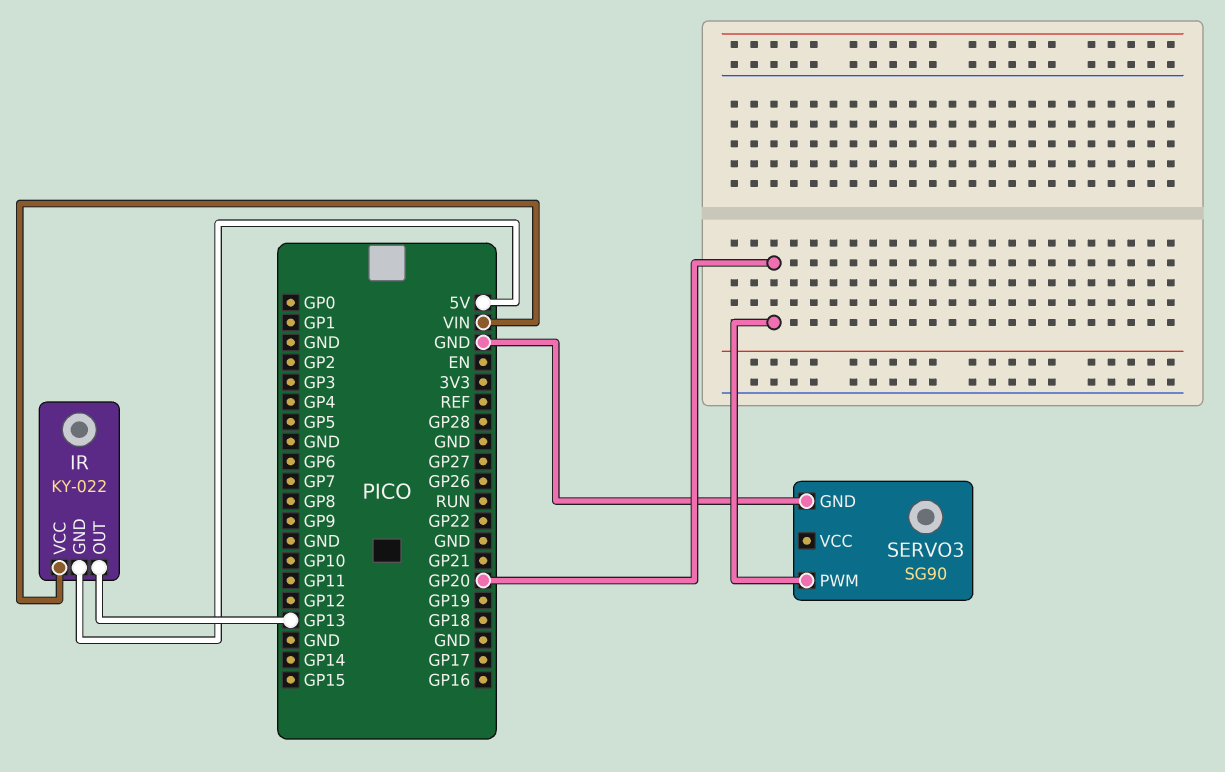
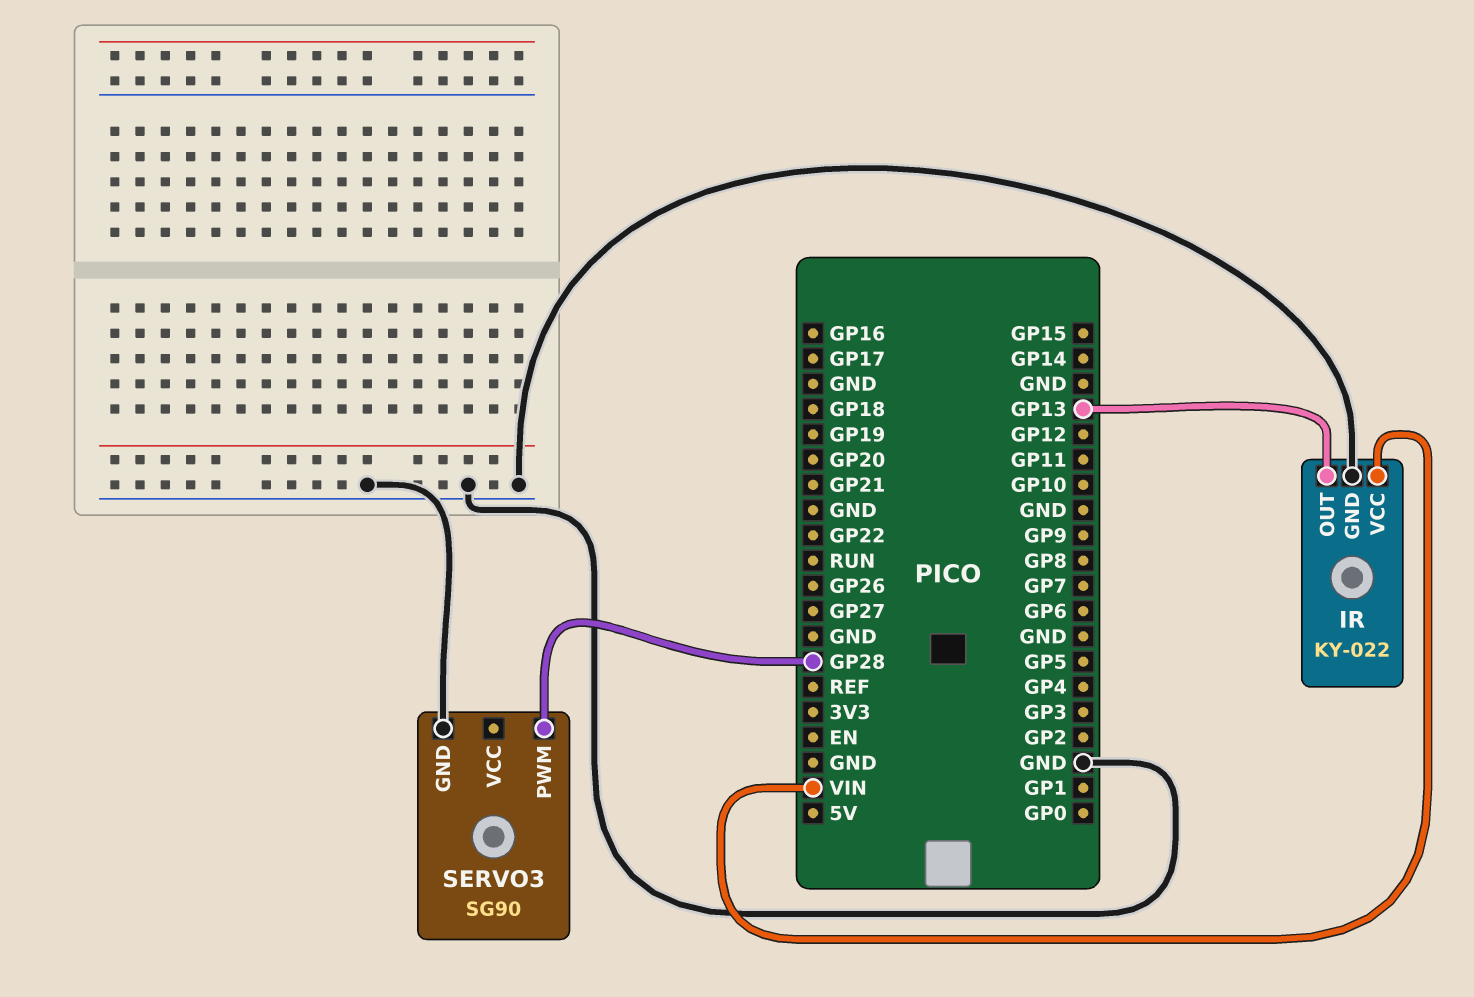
IR pin GND: 5V -> GND
SERVO3 pin PWM: GP20 -> GP28

